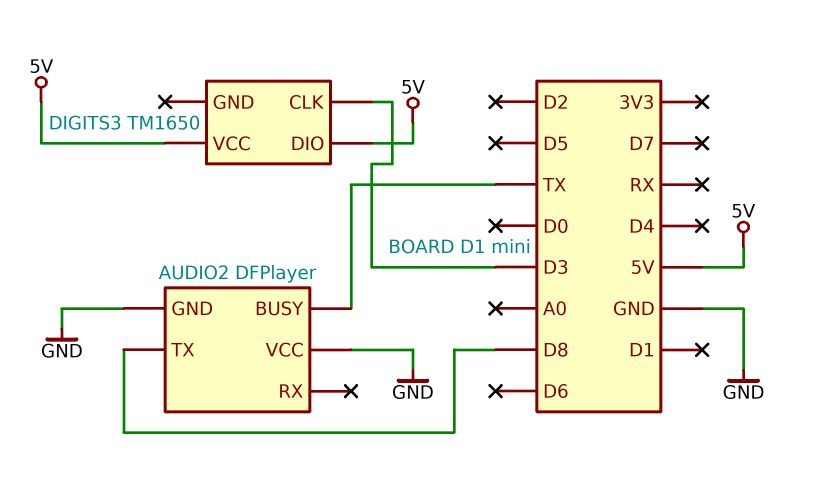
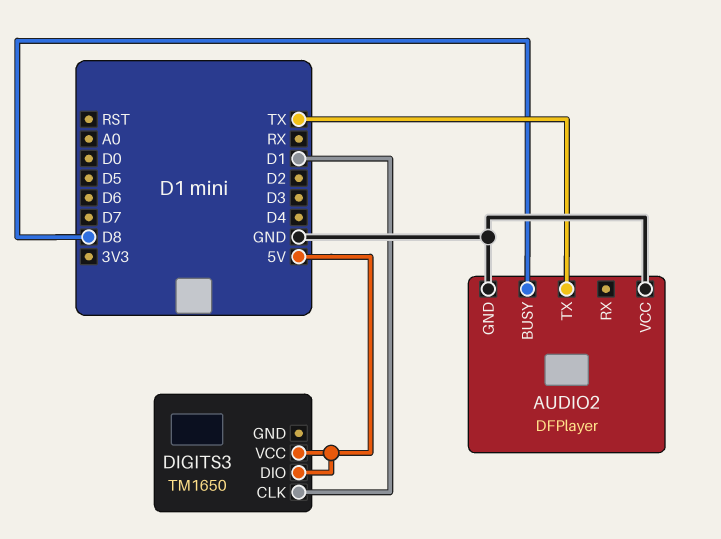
AUDIO2 pin BUSY: TX -> D8
AUDIO2 pin TX: D8 -> TX
DIGITS3 pin CLK: D3 -> D1

